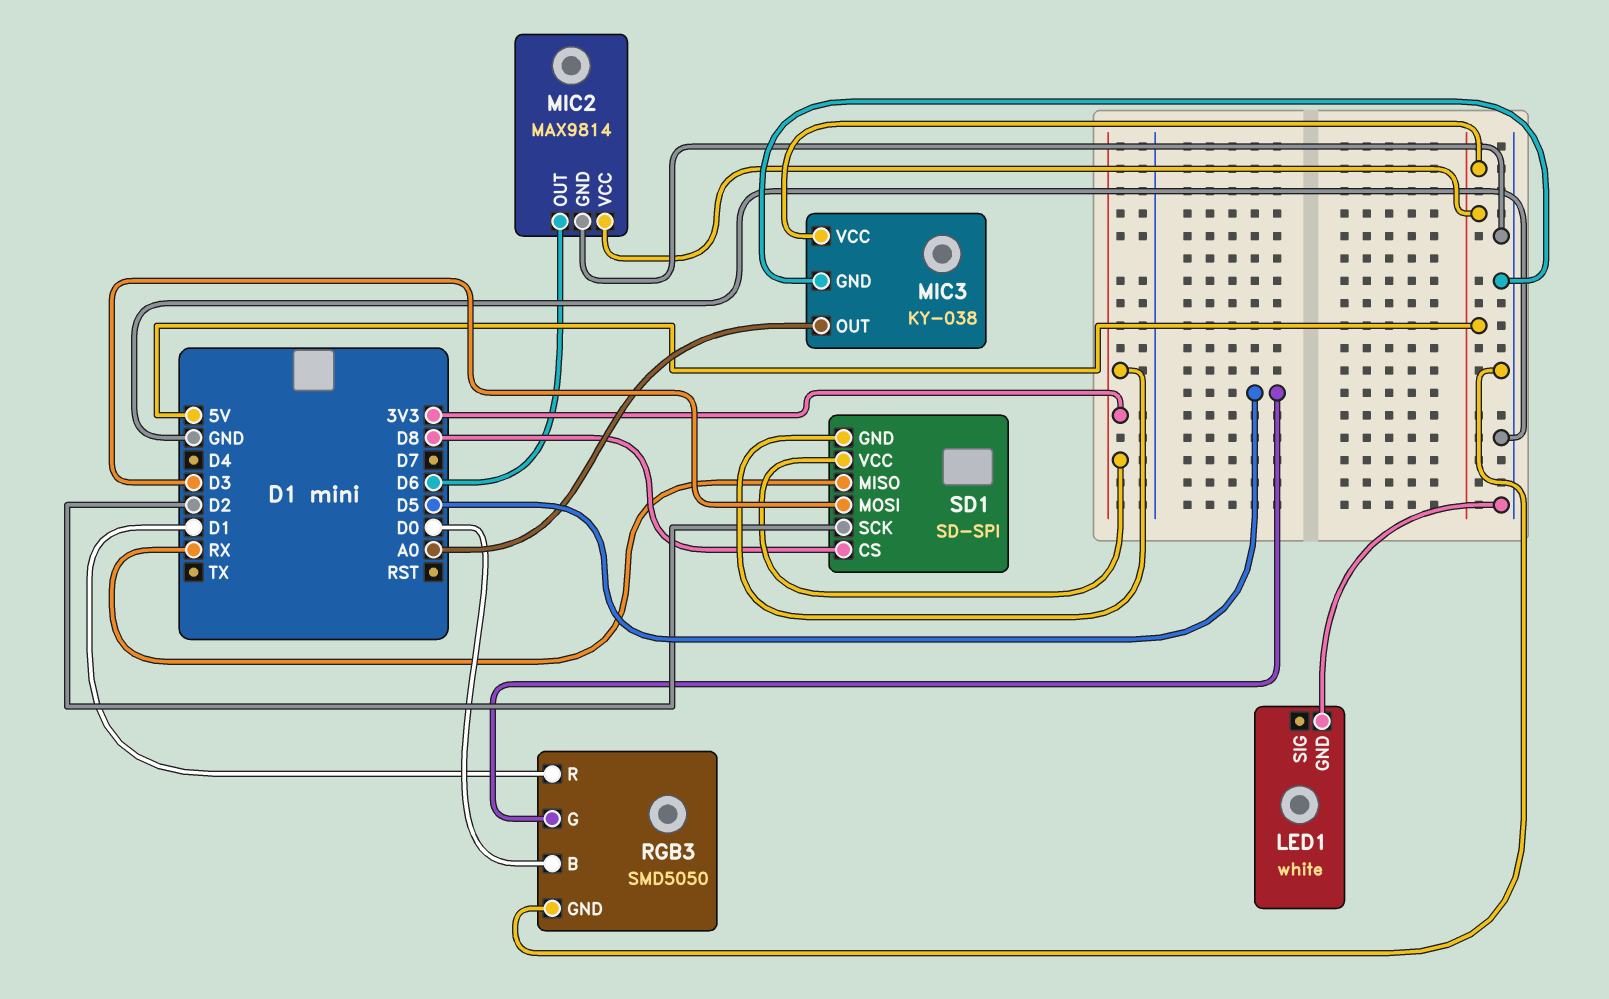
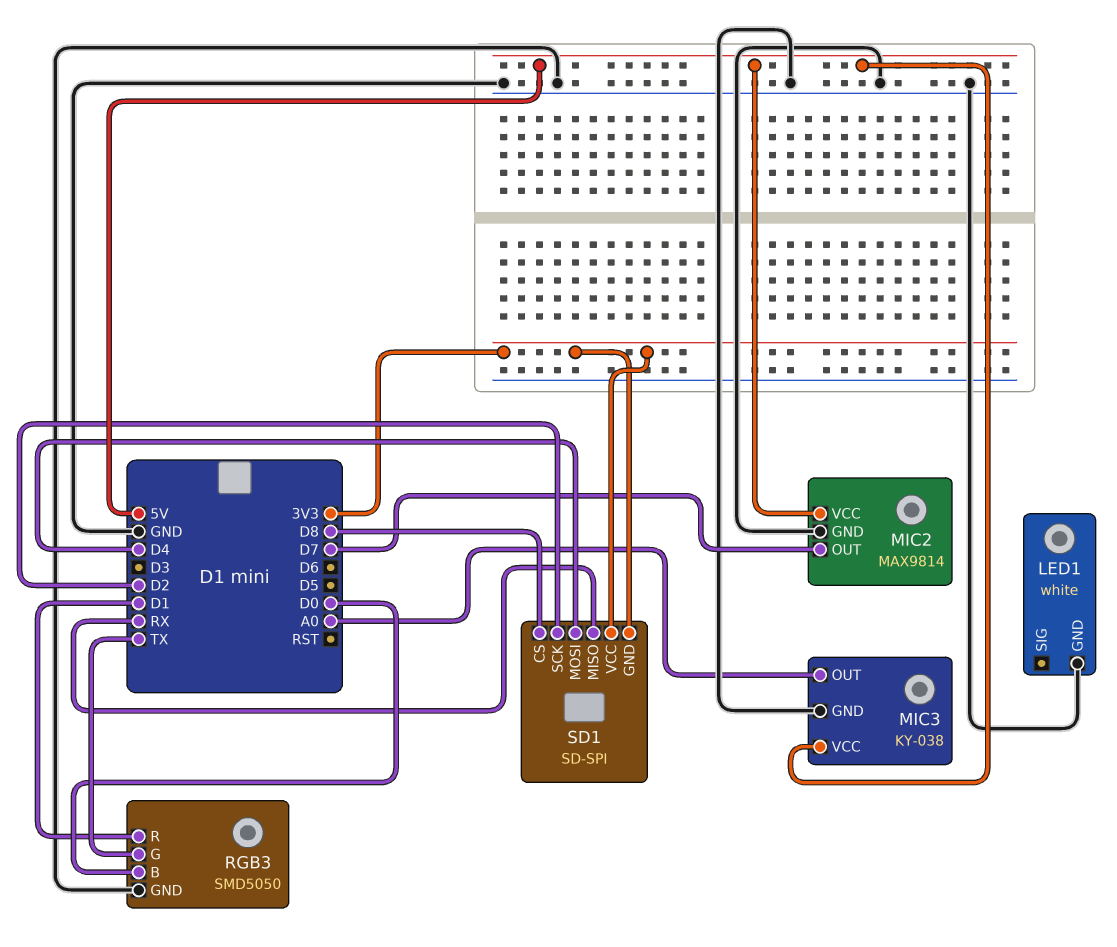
MIC2 pin OUT: D6 -> D7
RGB3 pin G: D5 -> TX
SD1 pin MOSI: D3 -> D4

